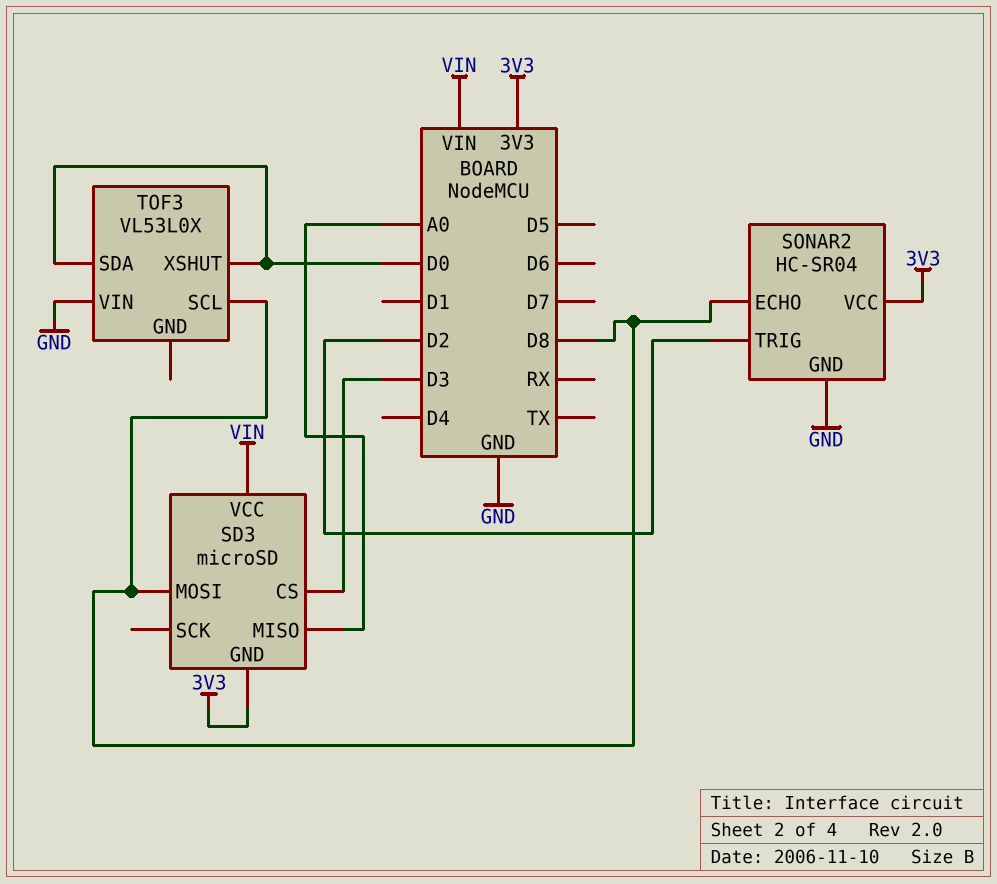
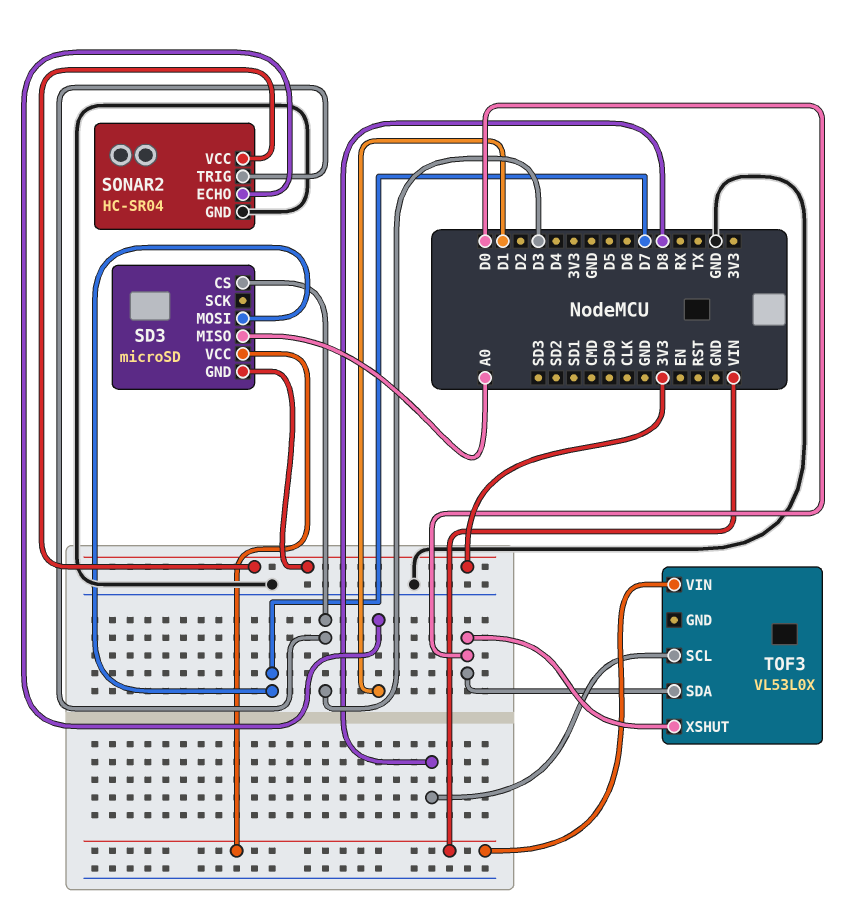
SD3 pin MOSI: D8 -> D7
SONAR2 pin ECHO: D8 -> D1
SONAR2 pin TRIG: D2 -> D3
TOF3 pin VIN: GND -> VIN

